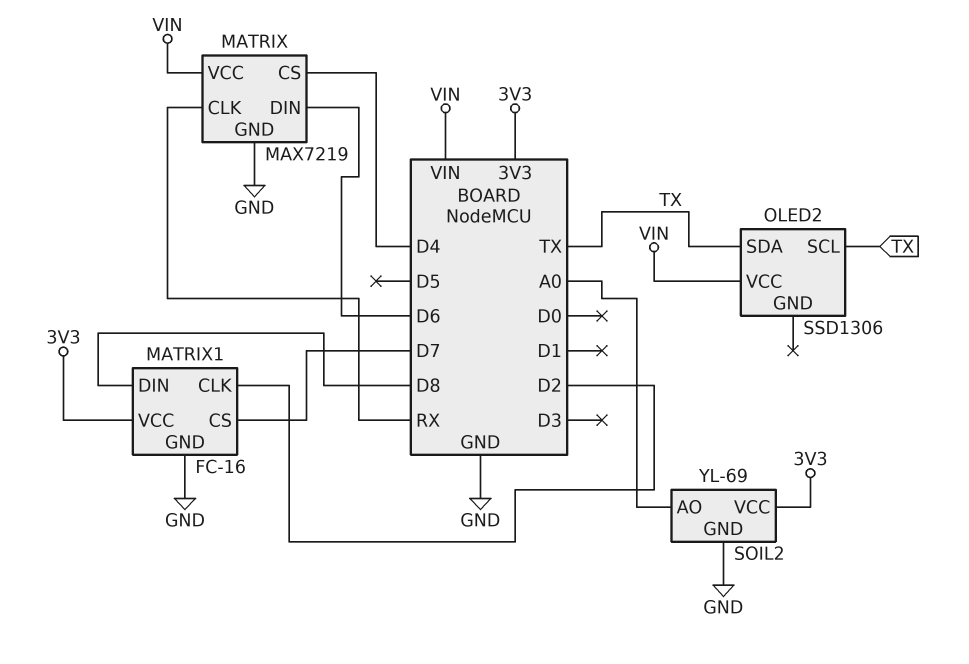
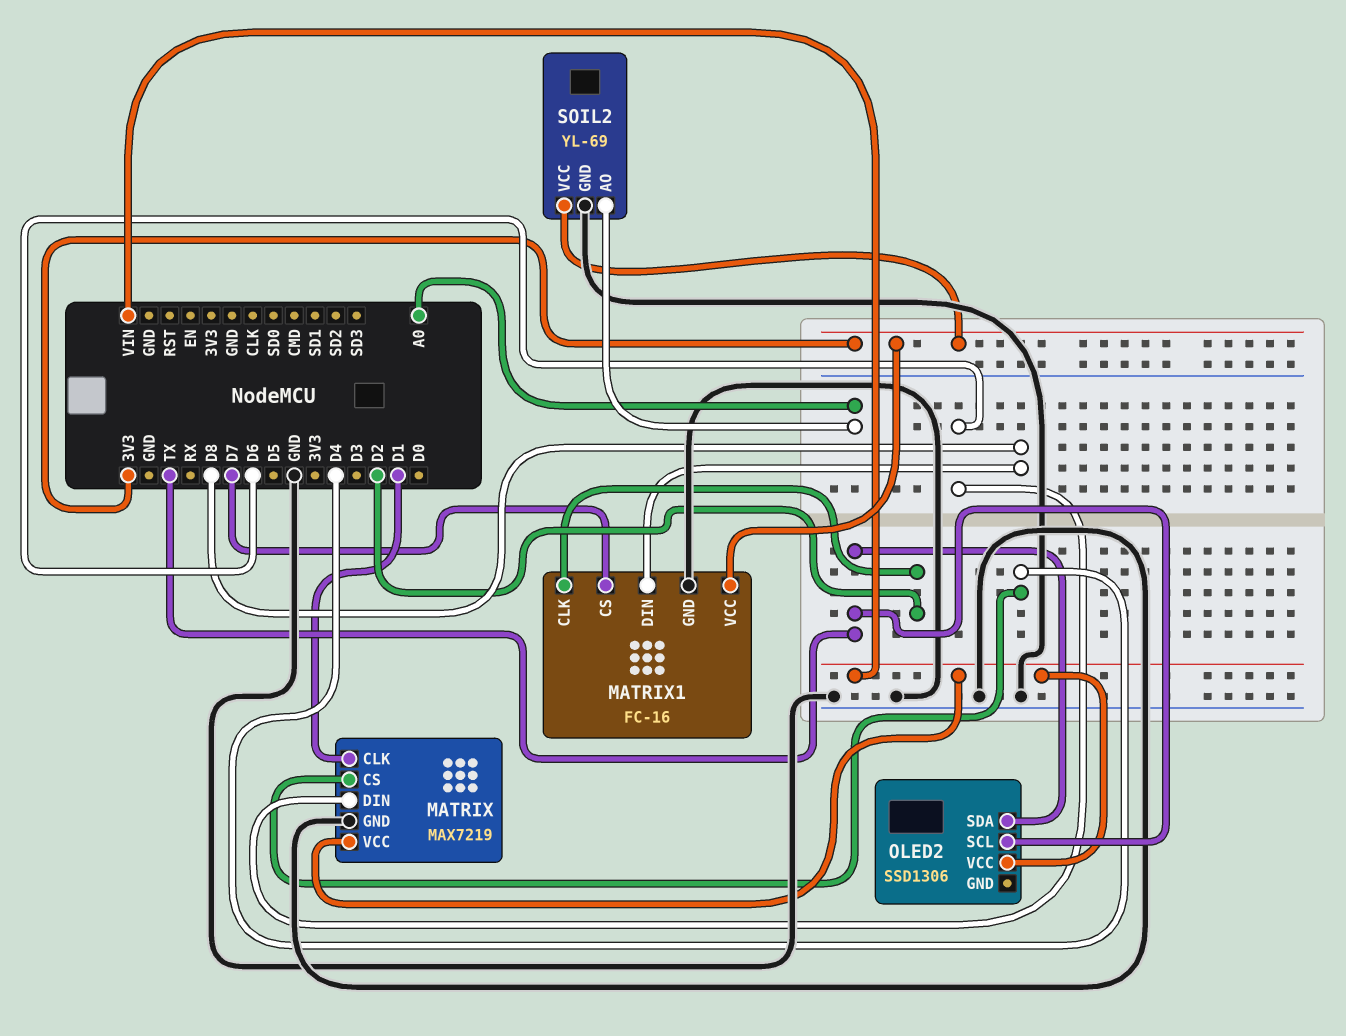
MATRIX pin CLK: RX -> D1

